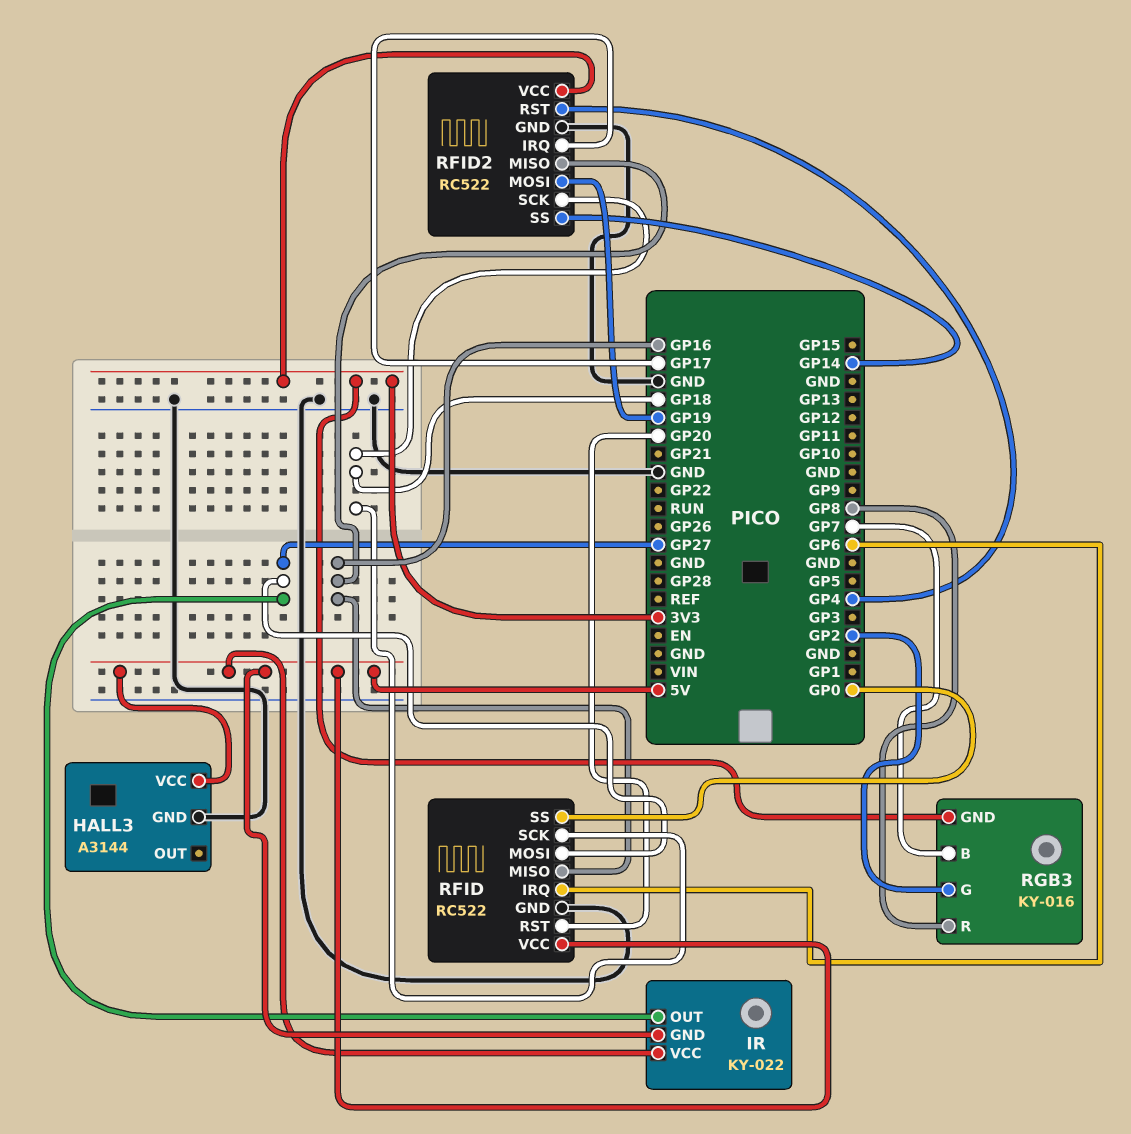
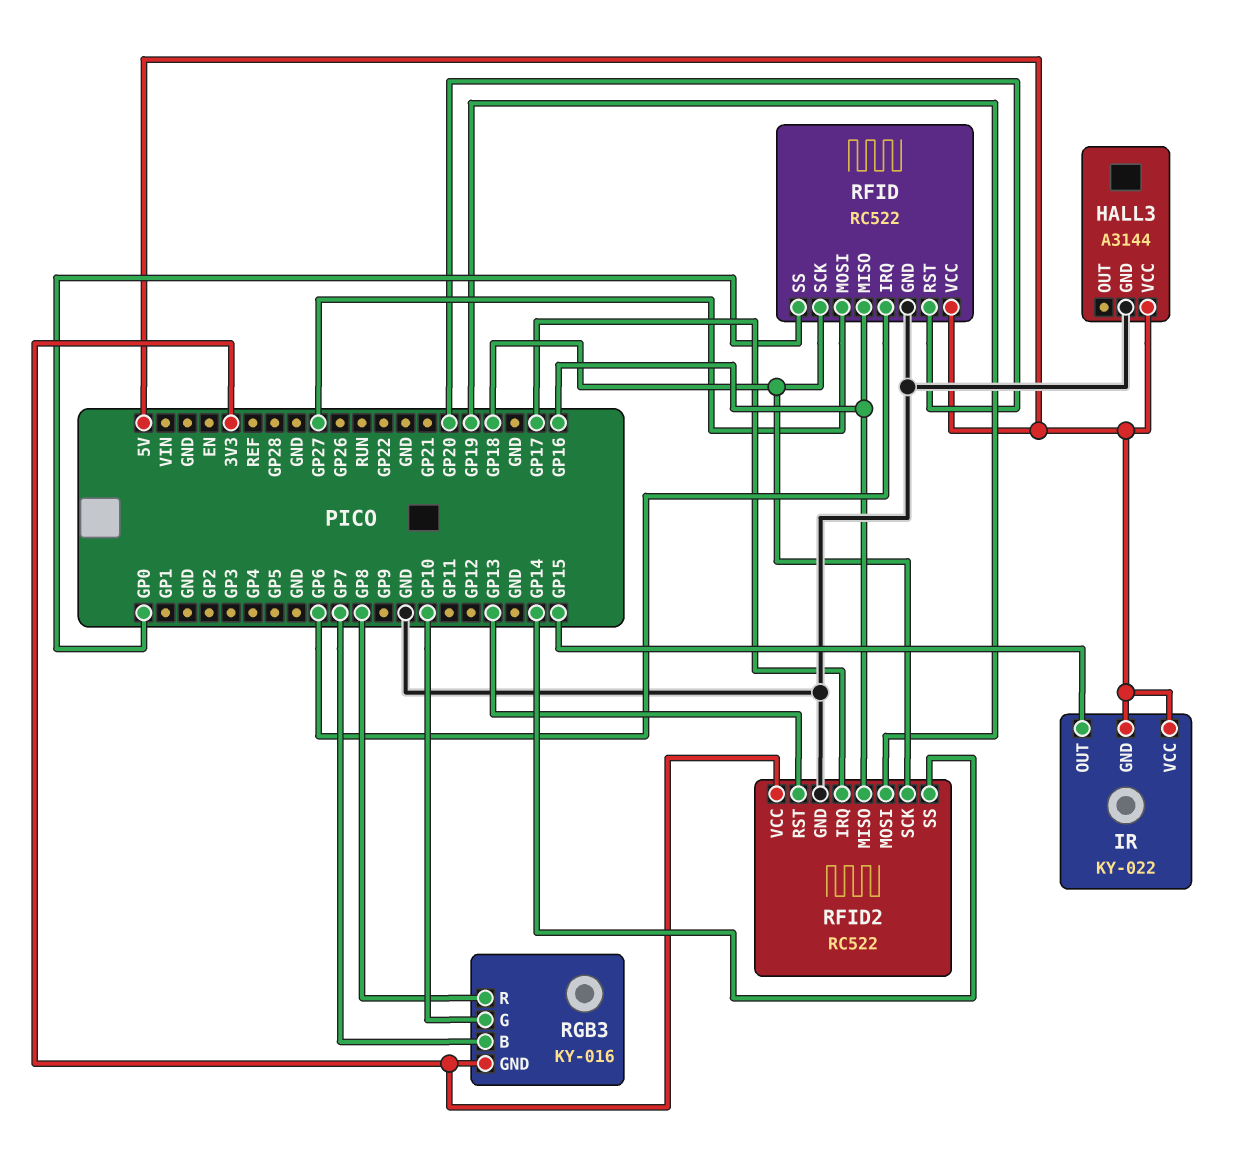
IR pin OUT: GP27 -> GP15
RFID2 pin RST: GP4 -> GP13
RGB3 pin G: GP2 -> GP10

